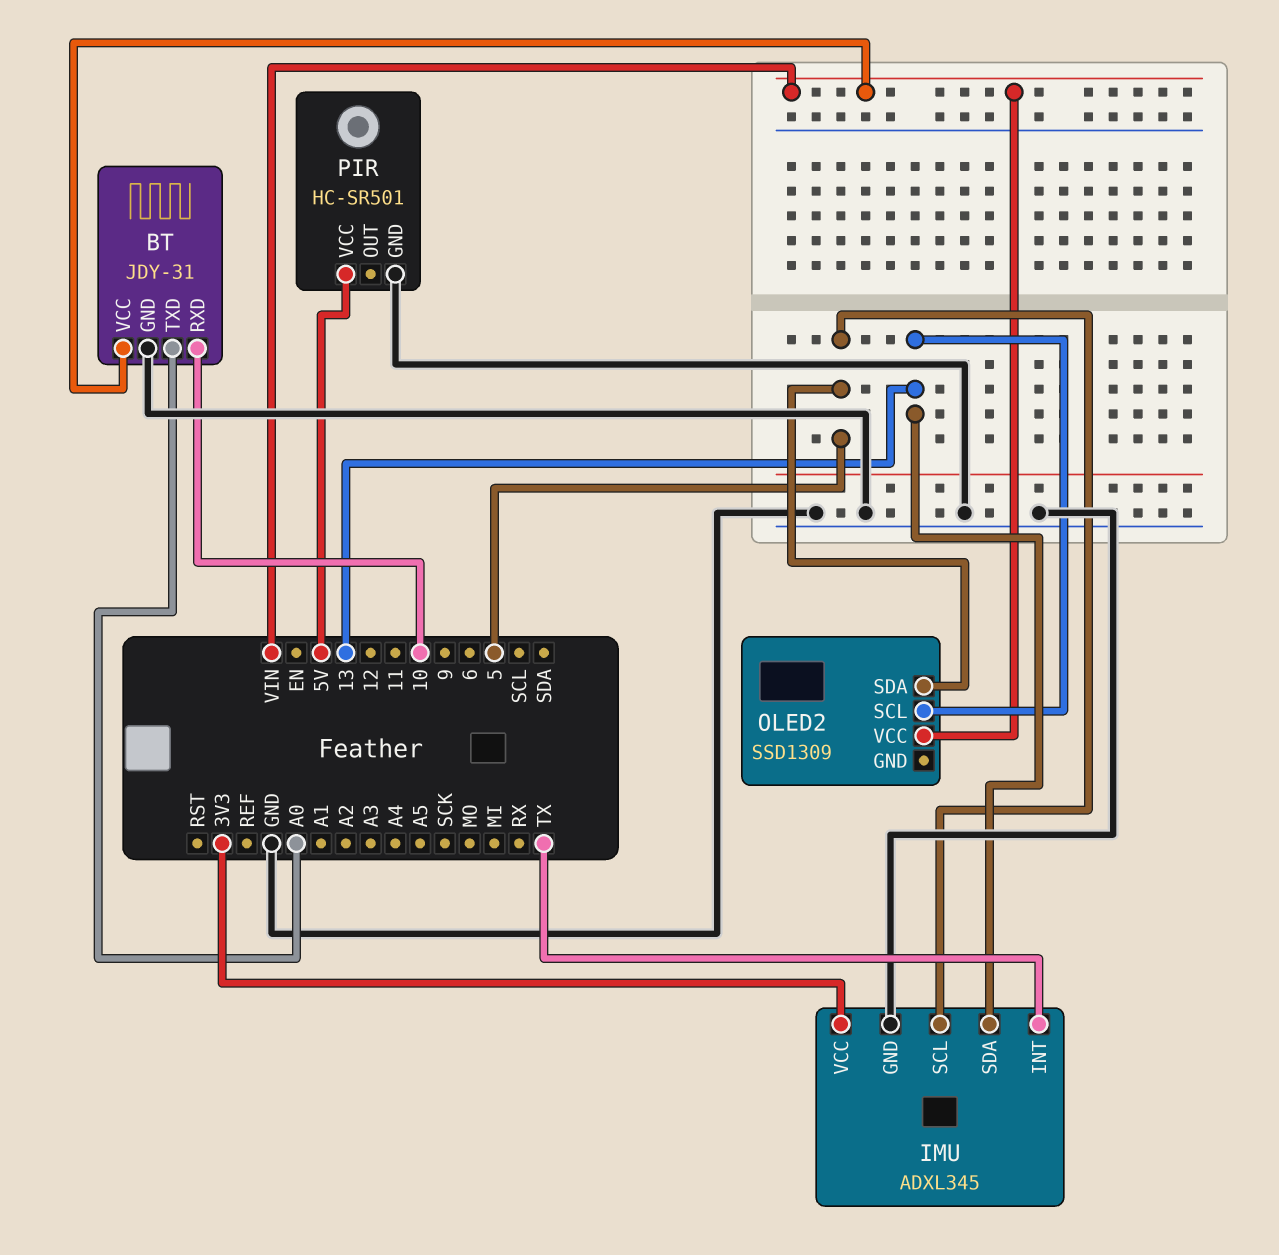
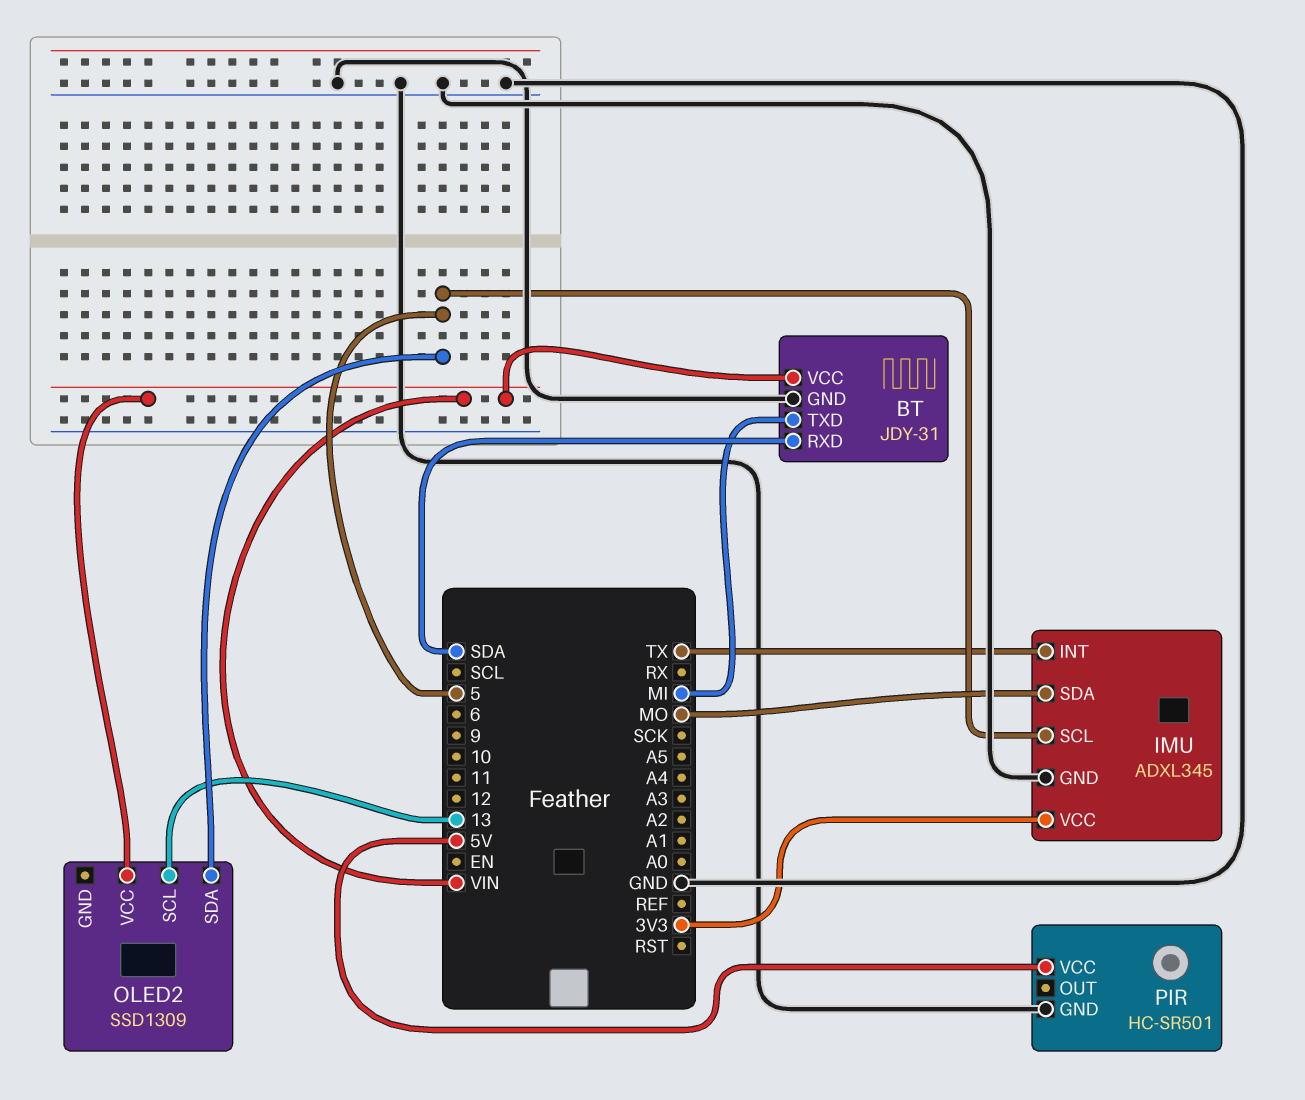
BT pin RXD: 10 -> SDA
BT pin TXD: A0 -> MI
IMU pin SDA: 13 -> MO

